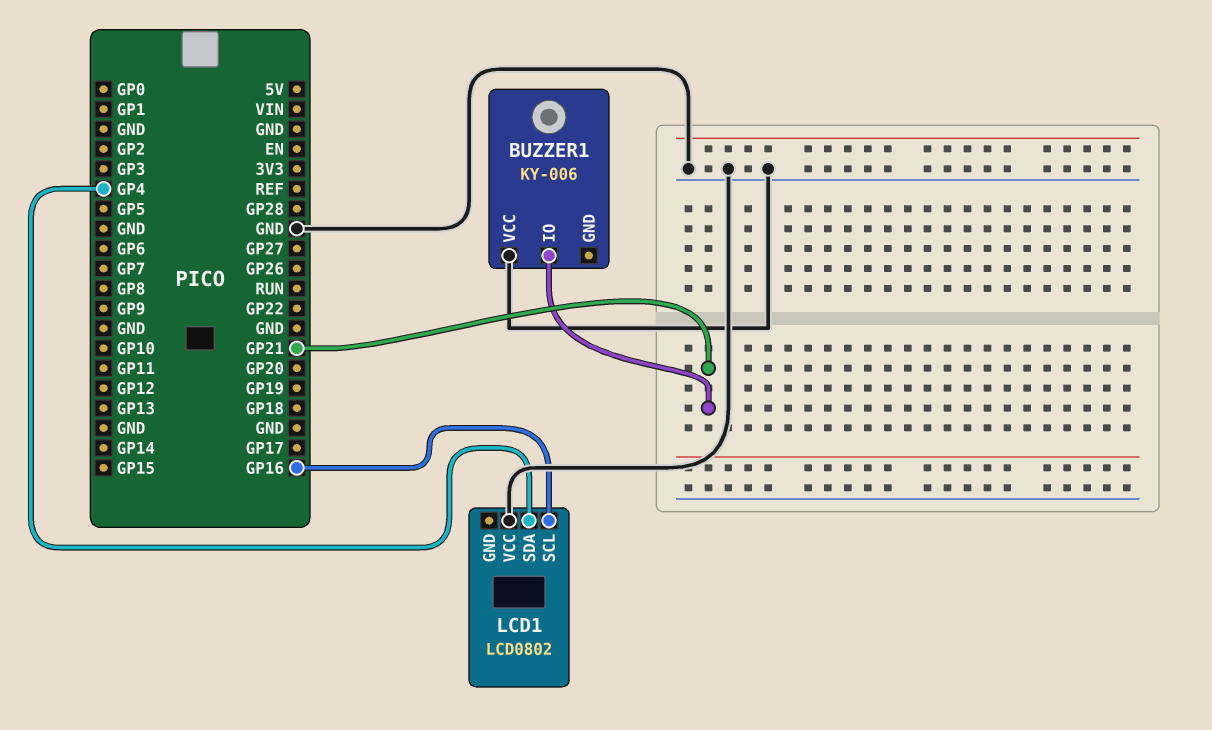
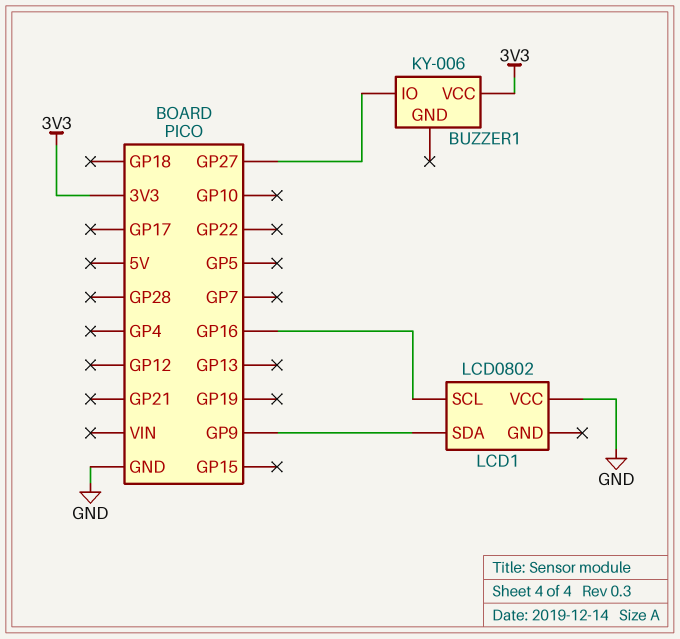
BUZZER1 pin IO: GP21 -> GP27
BUZZER1 pin VCC: GND -> 3V3
LCD1 pin SDA: GP4 -> GP9

